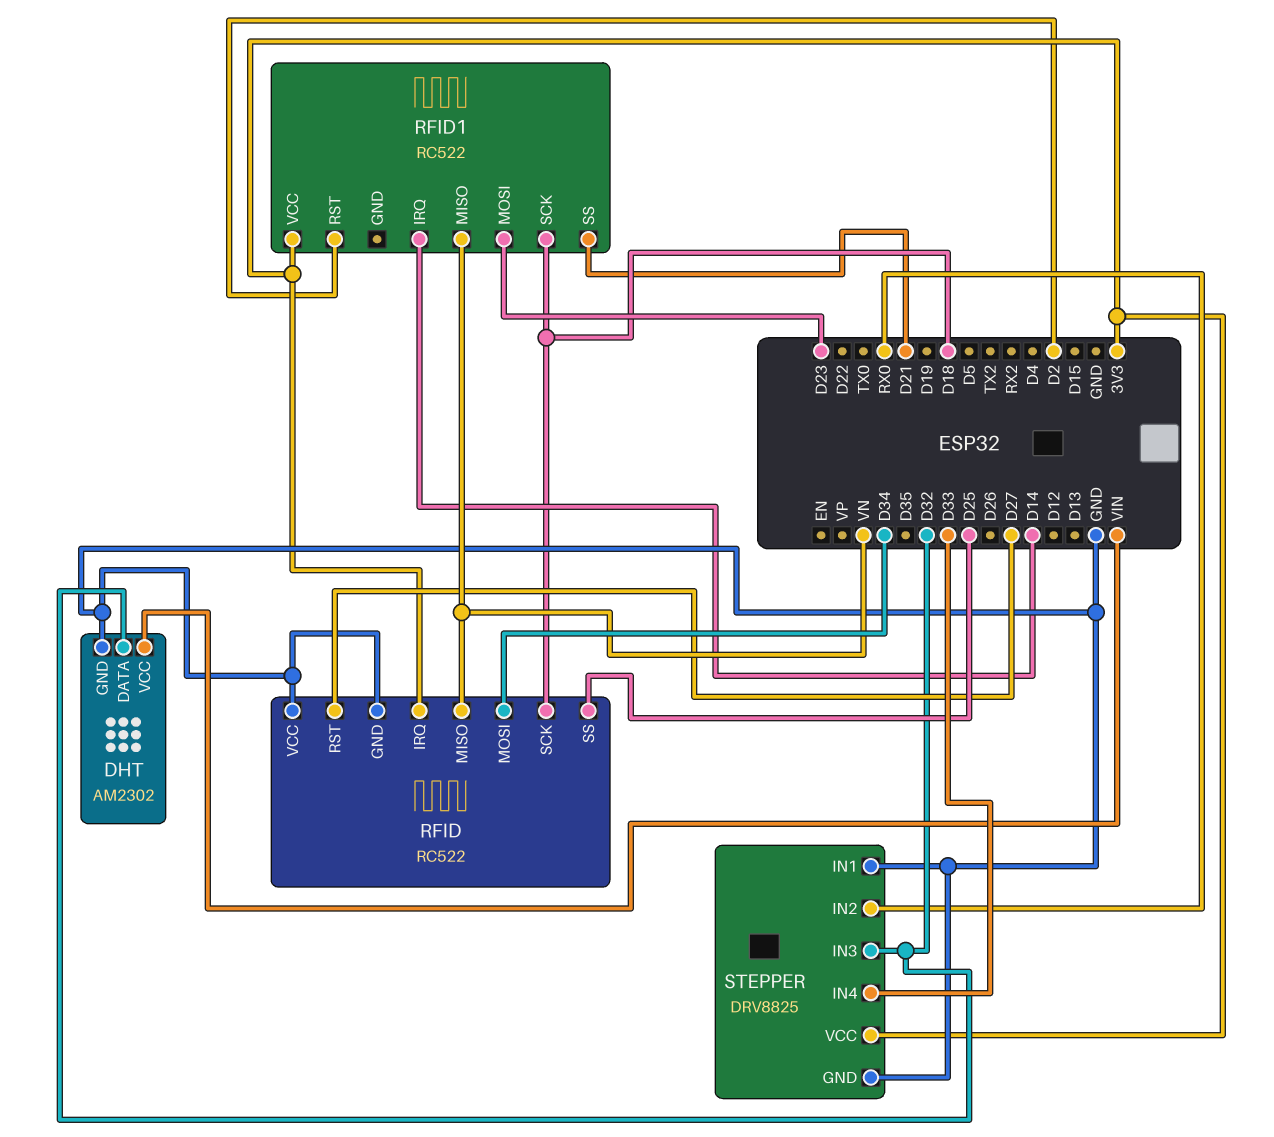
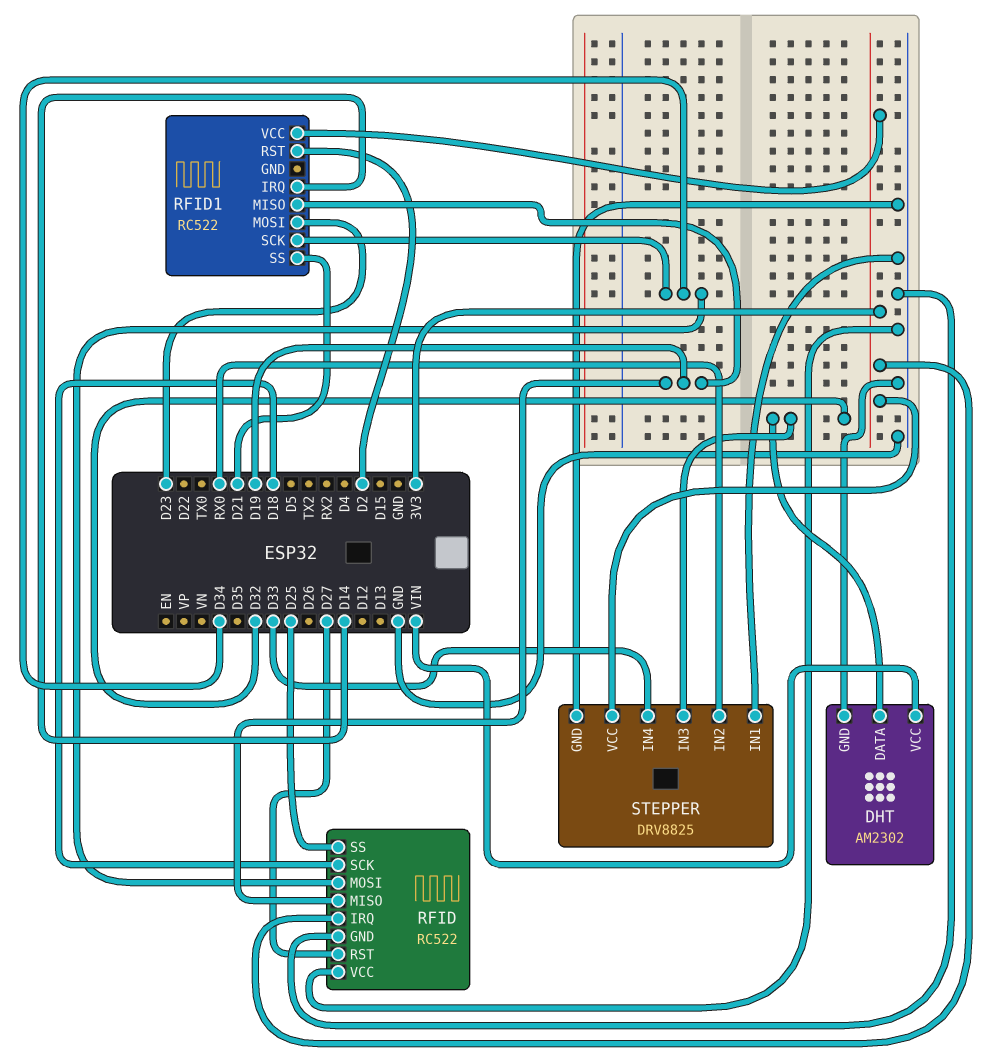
RFID pin MISO: VN -> D19
RFID1 pin MISO: VN -> D19
RFID1 pin SCK: D18 -> D34

